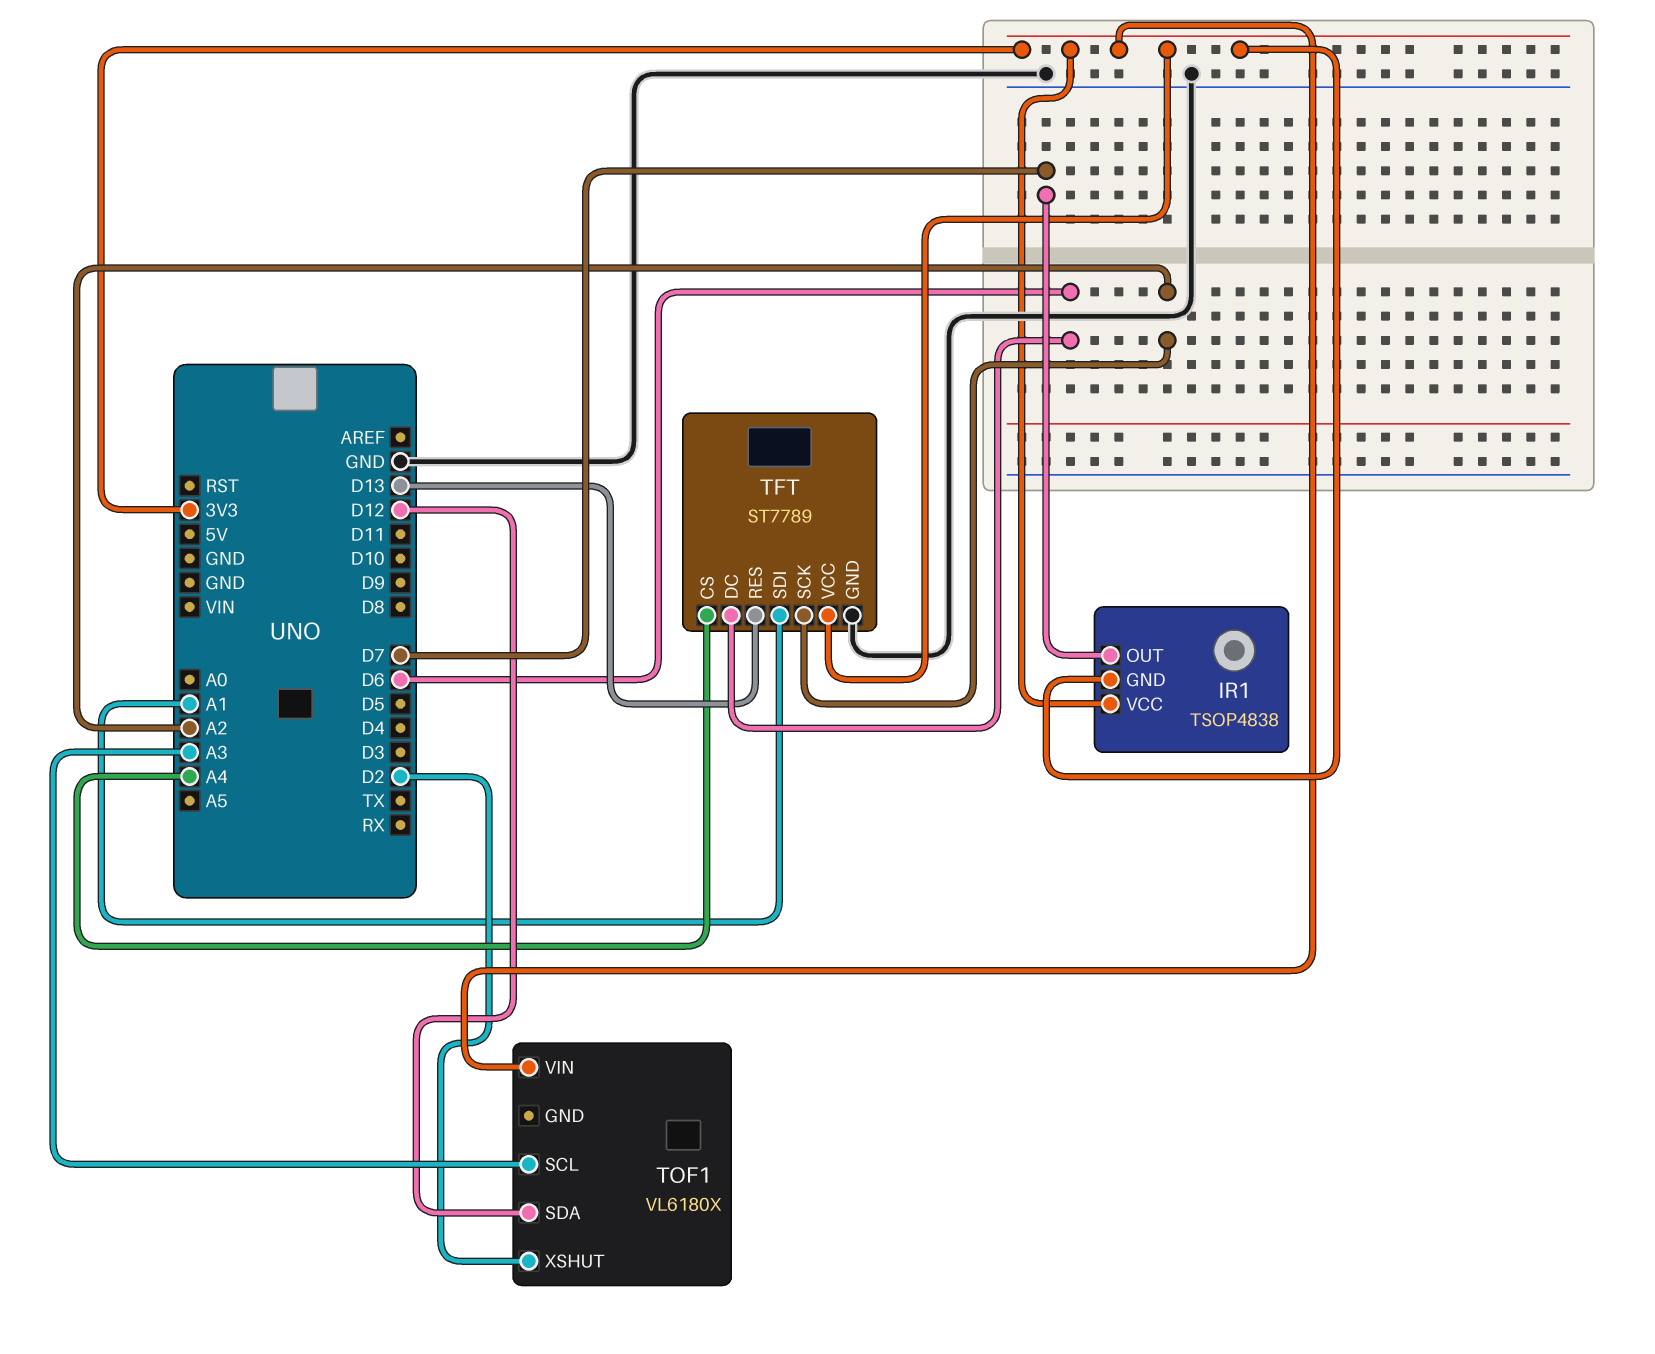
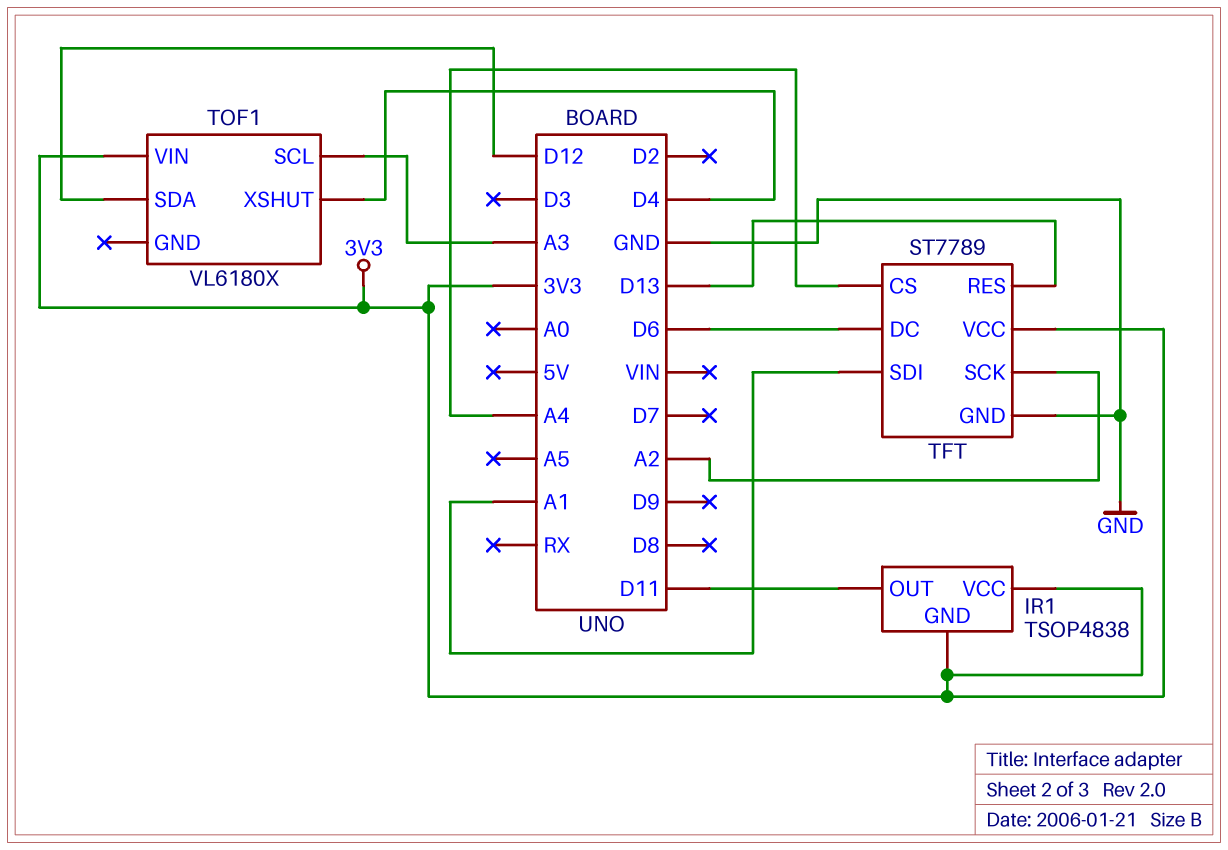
IR1 pin OUT: D7 -> D11
TOF1 pin XSHUT: D2 -> D4

